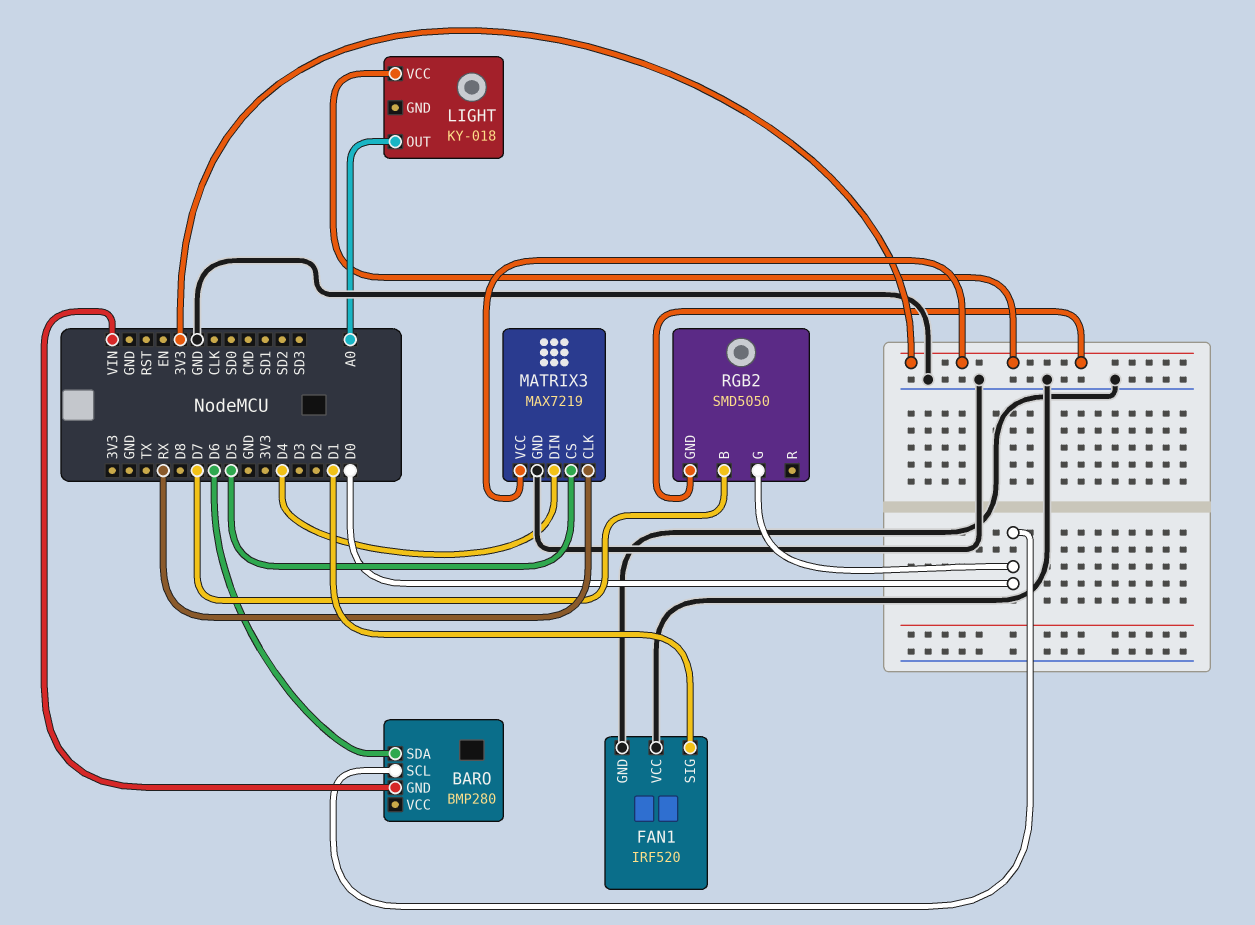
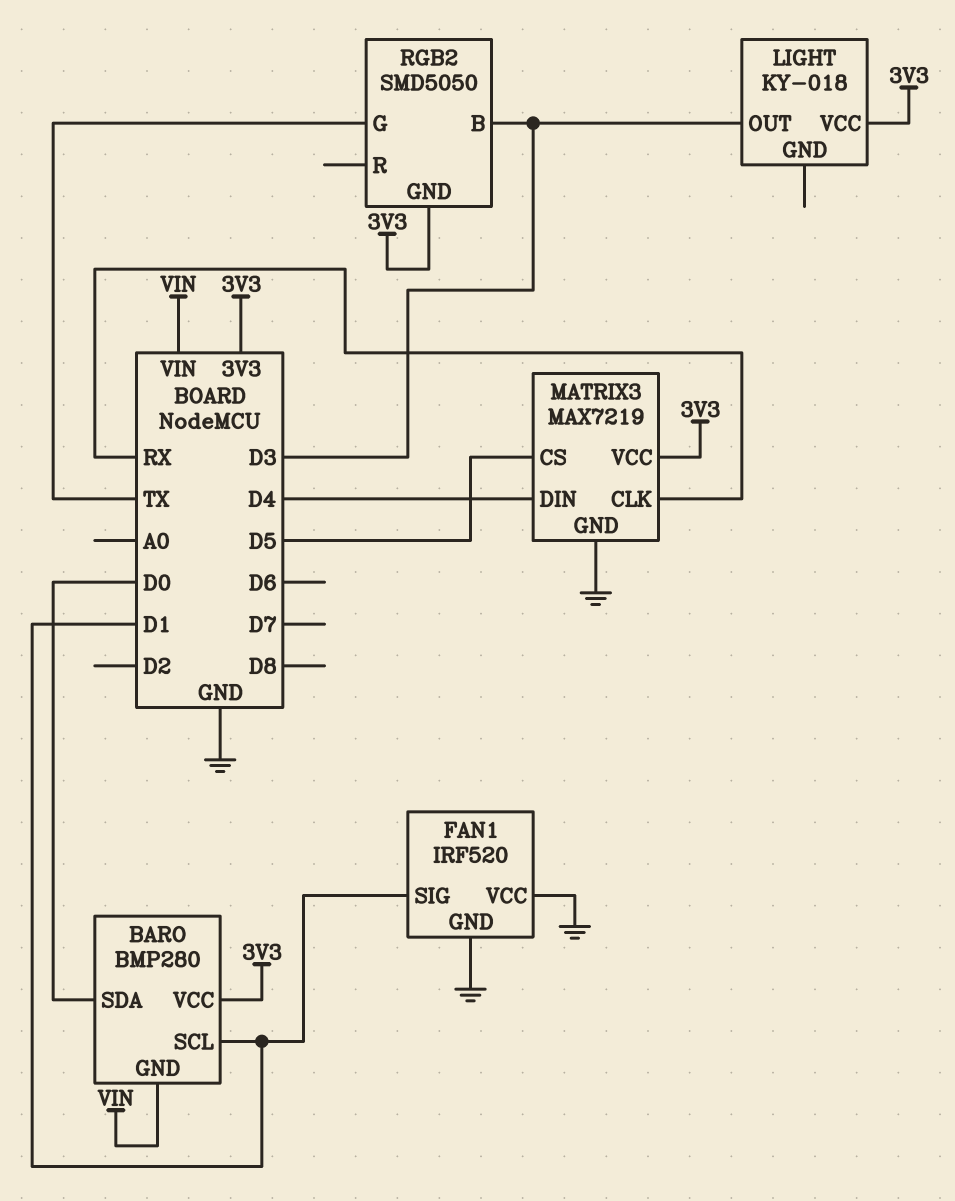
BARO pin SCL: D0 -> D1
BARO pin SDA: D6 -> D0
BARO pin VCC: none -> 3V3
LIGHT pin OUT: A0 -> D3
RGB2 pin B: D7 -> D3
RGB2 pin G: D0 -> TX

